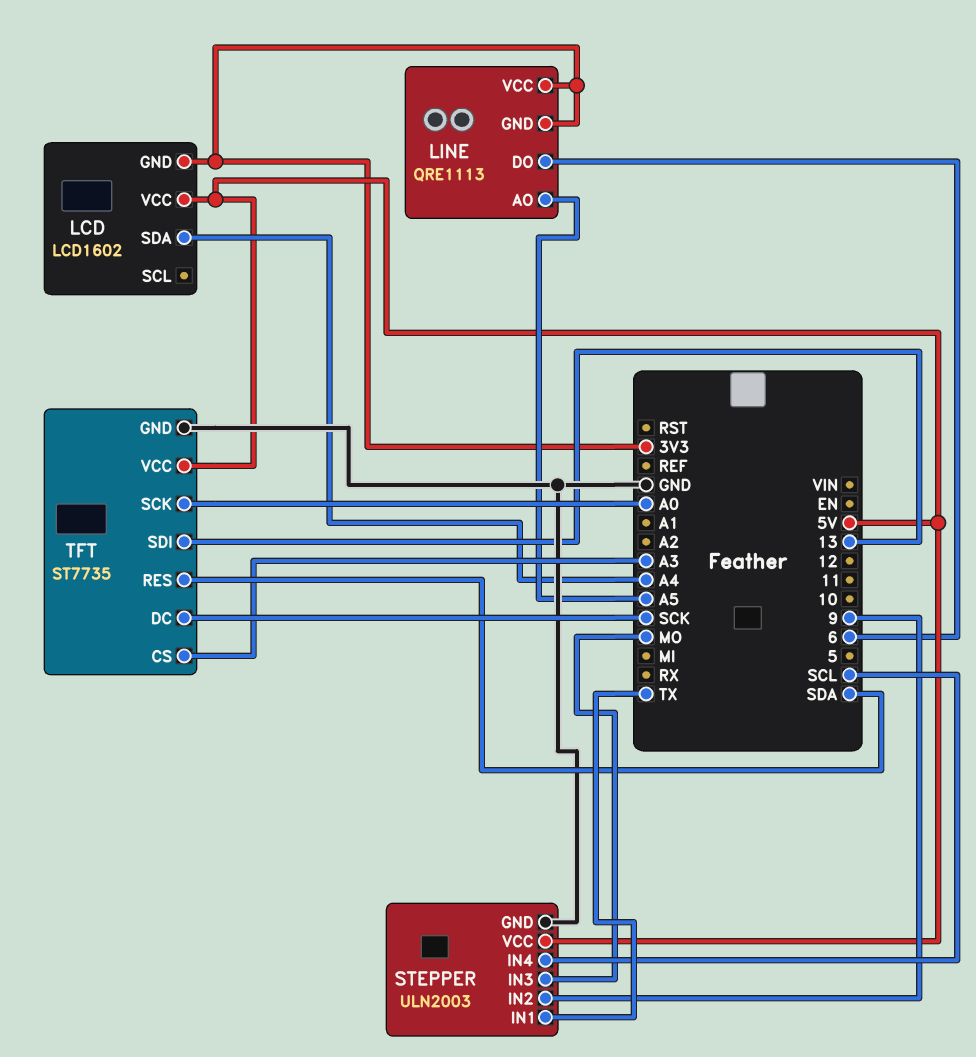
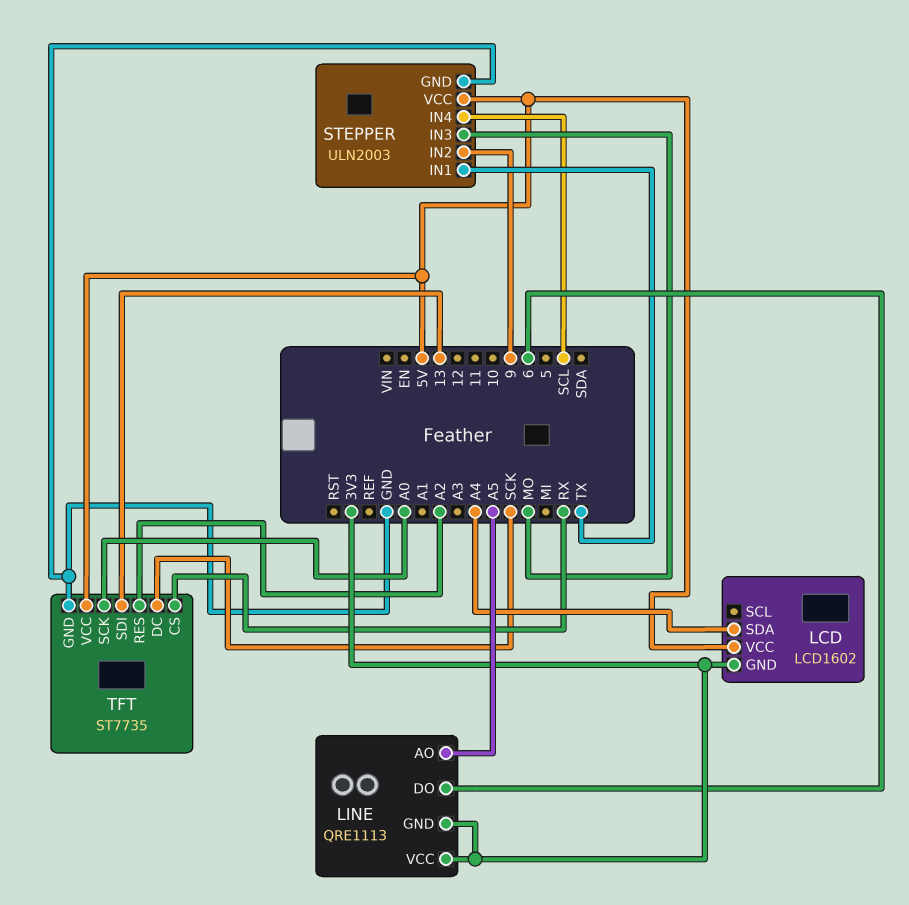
TFT pin CS: A3 -> RX
TFT pin RES: SDA -> A2

